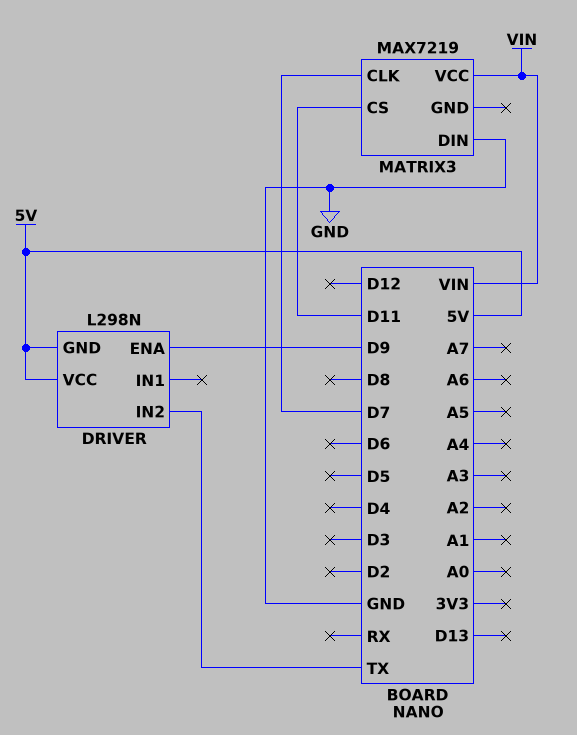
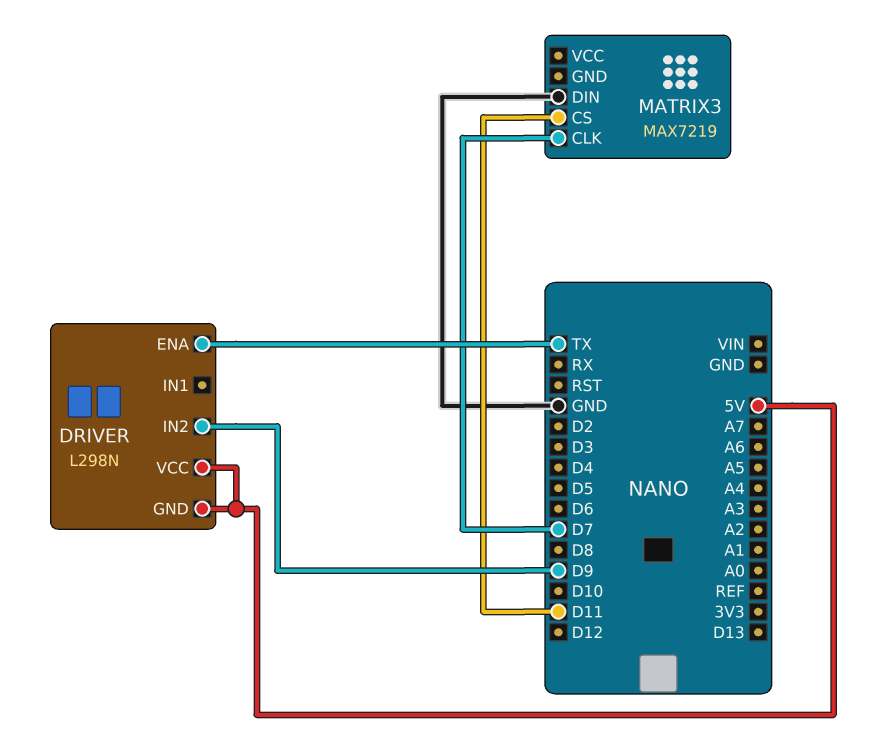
DRIVER pin ENA: D9 -> TX
DRIVER pin IN2: TX -> D9
MATRIX3 pin VCC: VIN -> none

